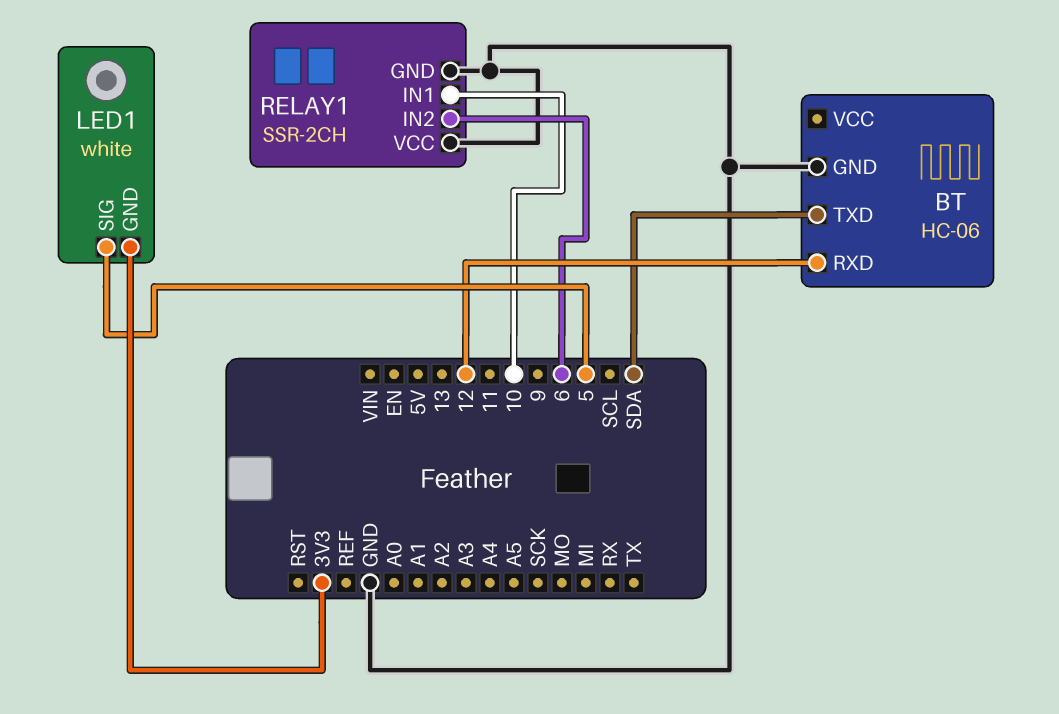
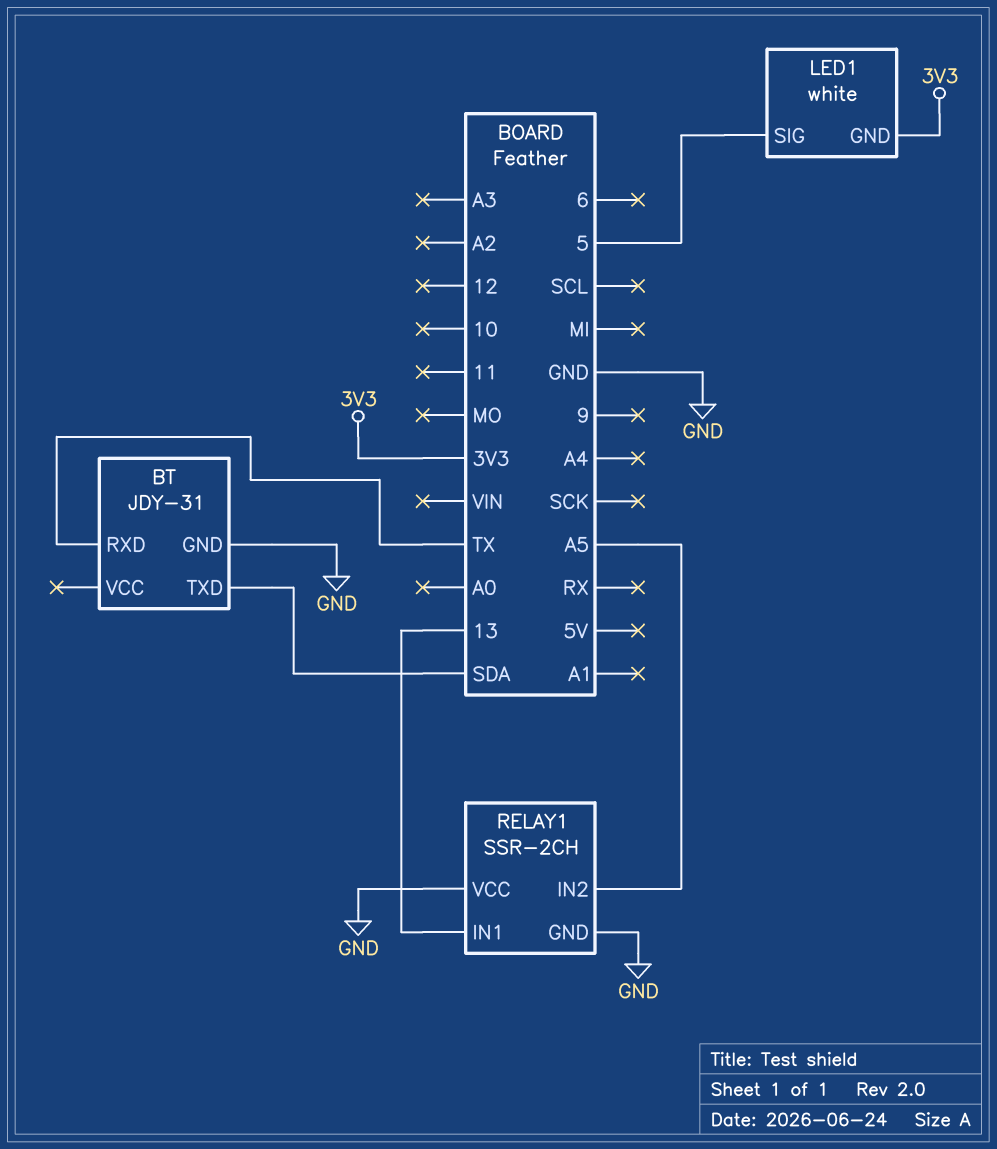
BT: HC-06 -> JDY-31
BT pin RXD: 12 -> TX
RELAY1 pin IN1: 10 -> 13
RELAY1 pin IN2: 6 -> A5

